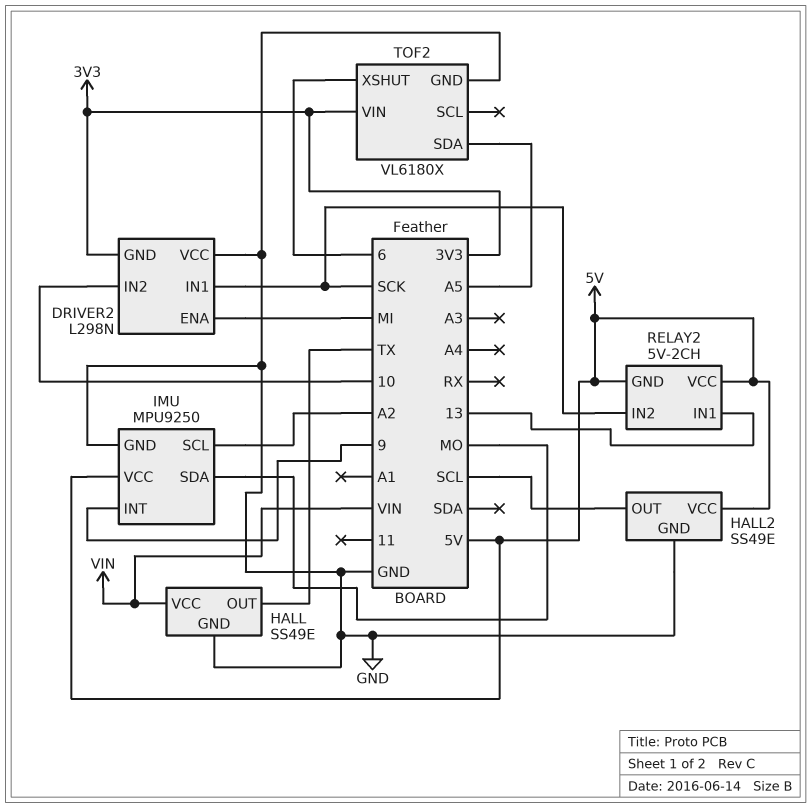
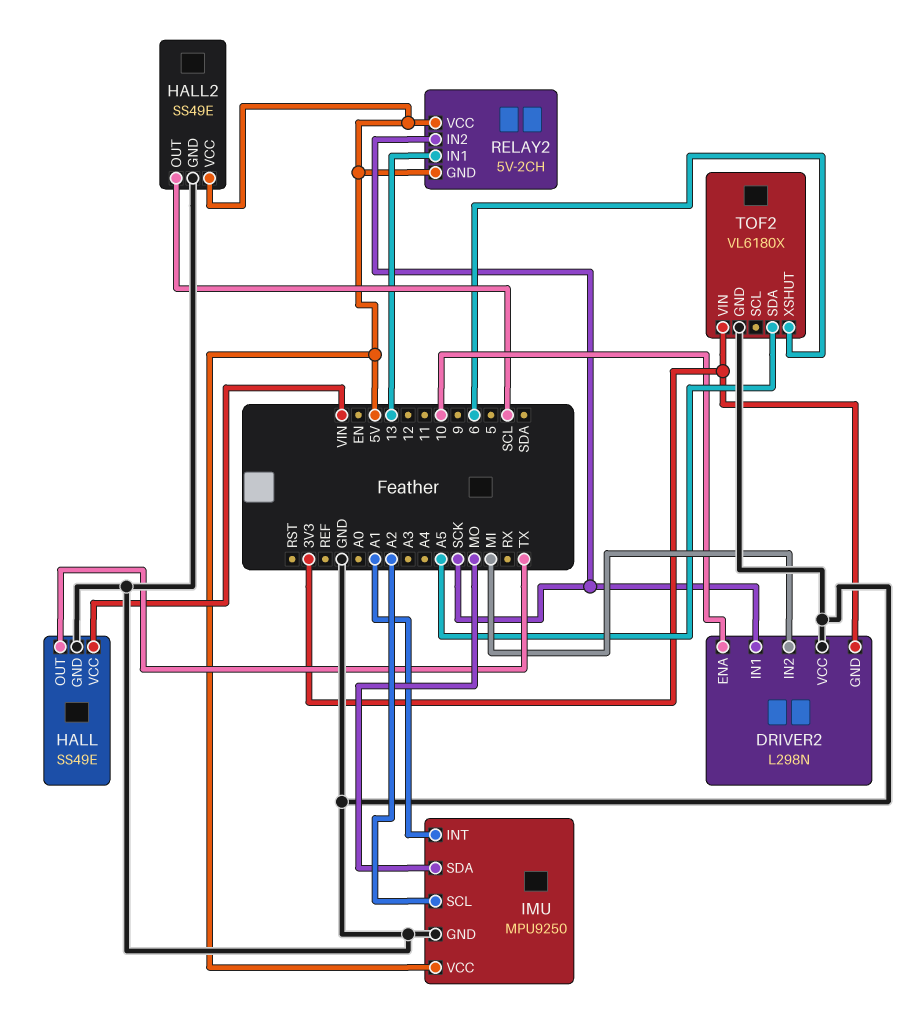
DRIVER2 pin ENA: MI -> 10
DRIVER2 pin IN2: 10 -> MI
IMU pin INT: 9 -> A1

